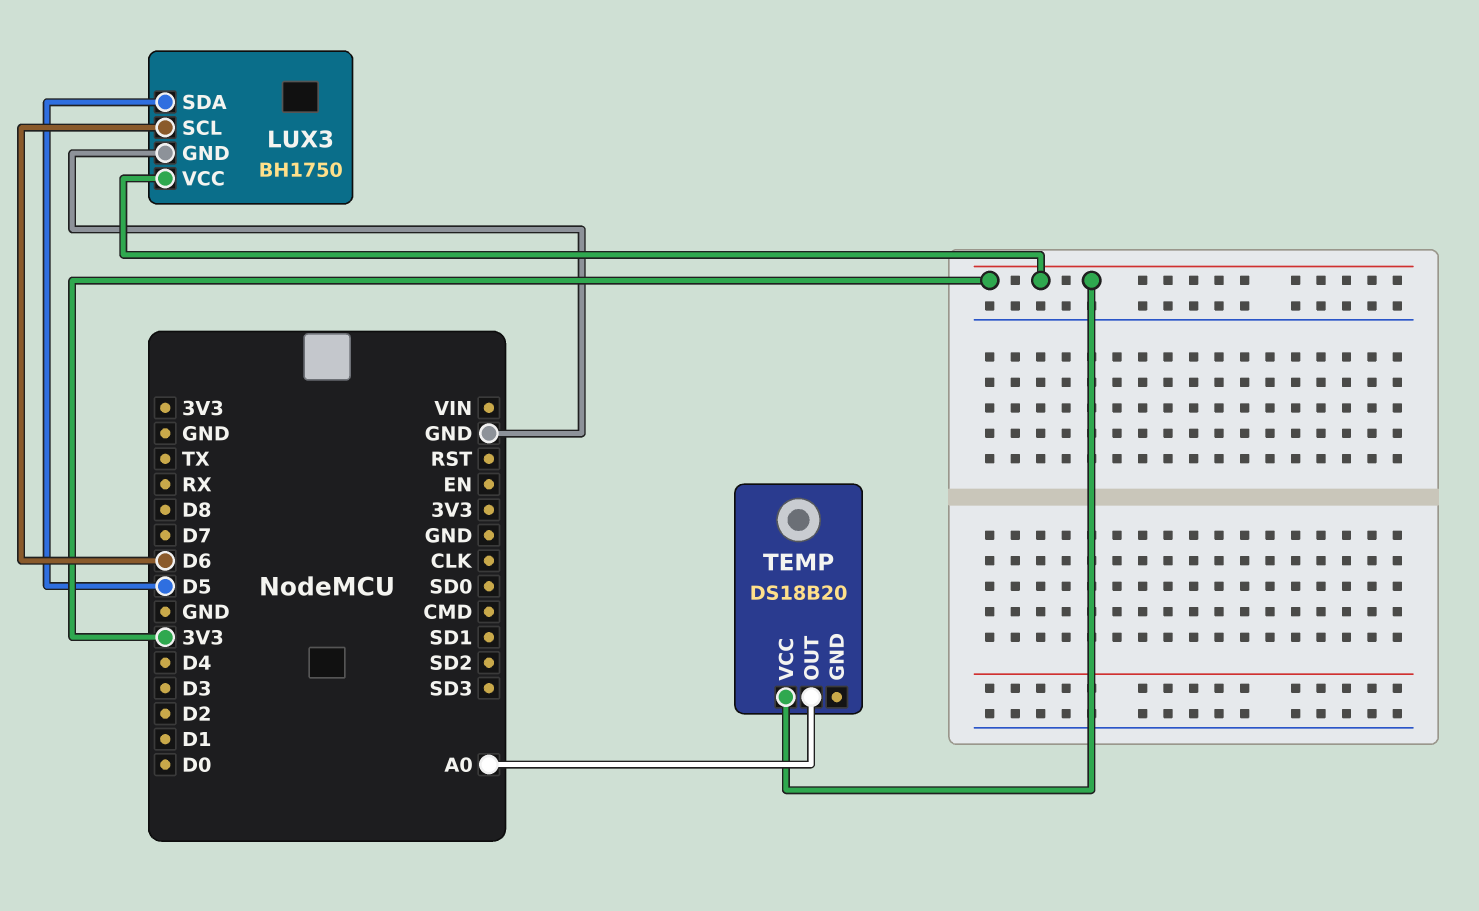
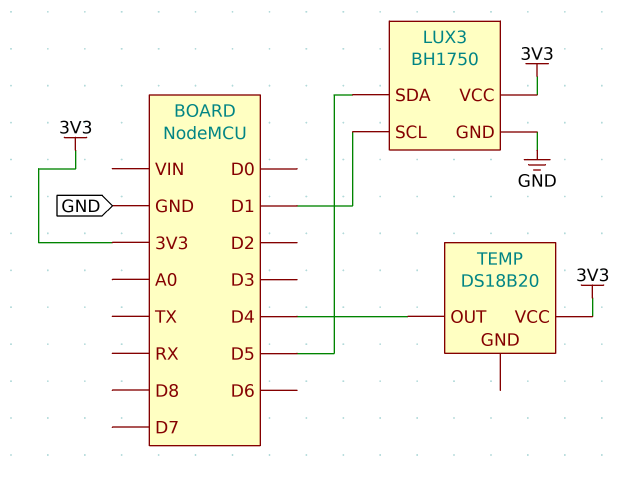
LUX3 pin SCL: D6 -> D1
TEMP pin OUT: A0 -> D4

